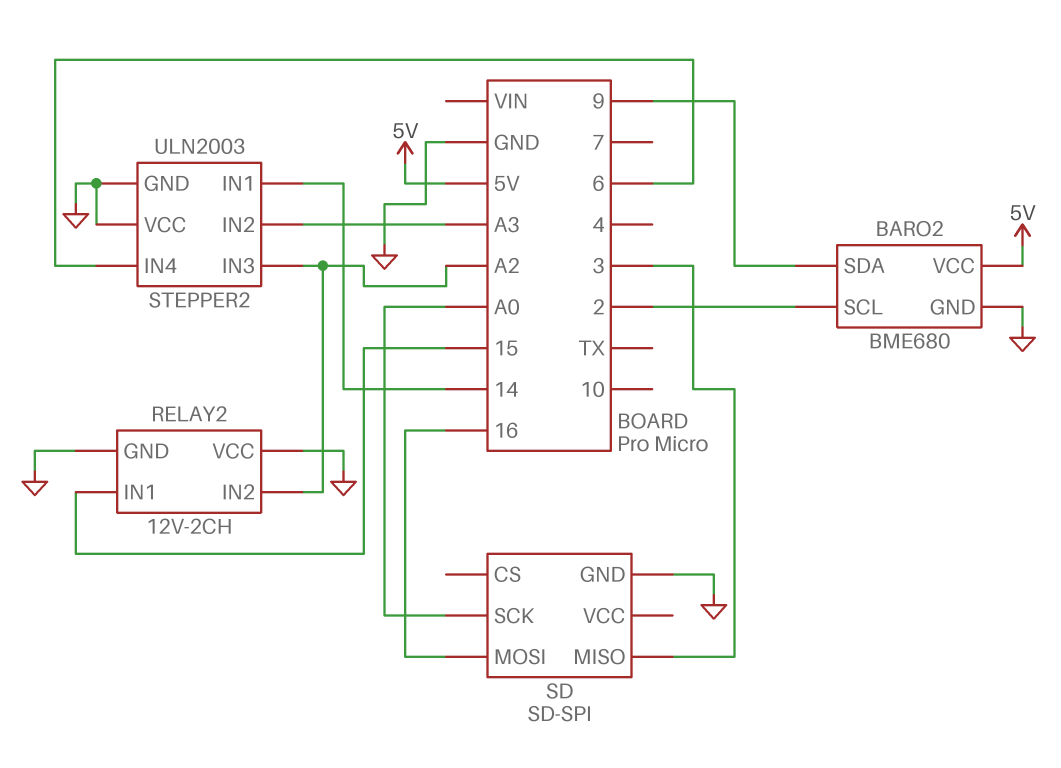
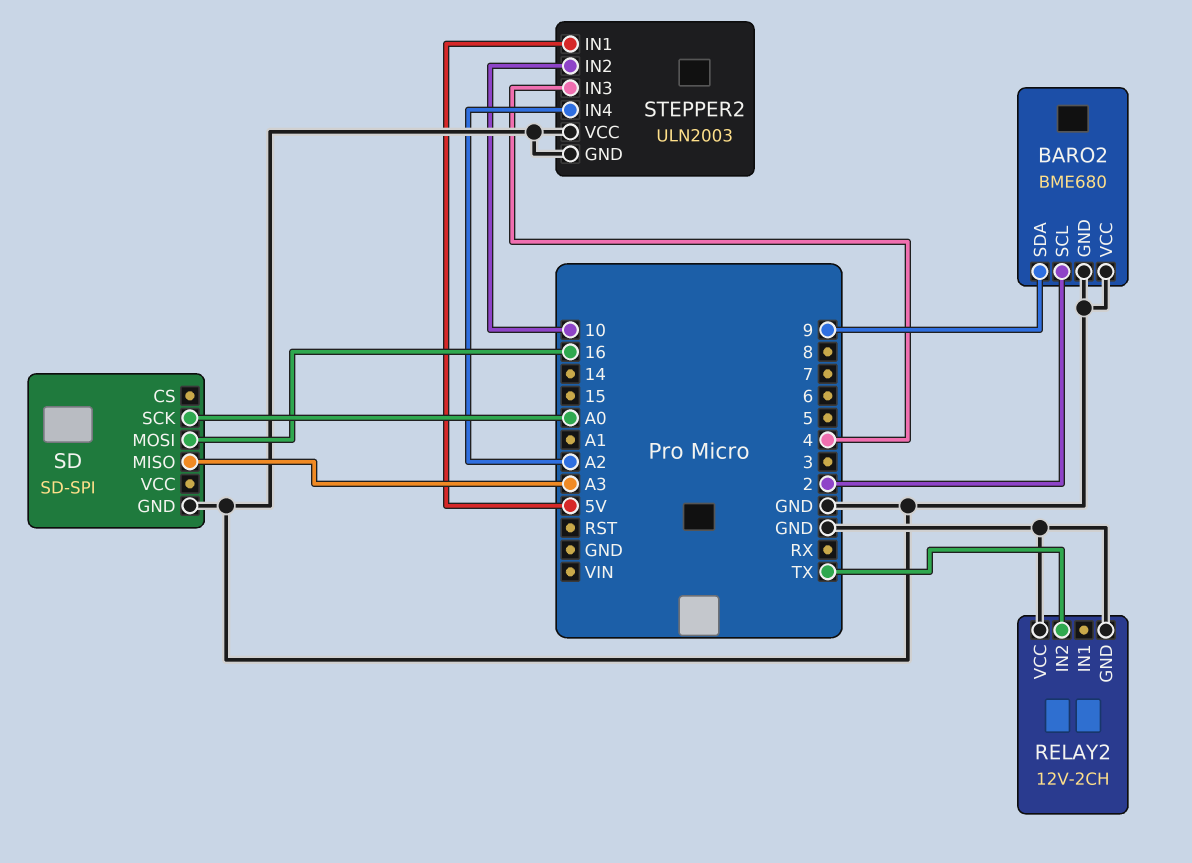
BARO2 pin VCC: 5V -> GND
RELAY2 pin IN1: 15 -> none
RELAY2 pin IN2: A2 -> TX
SD pin MISO: 3 -> A3
STEPPER2 pin IN1: 14 -> 5V
STEPPER2 pin IN2: A3 -> 10
STEPPER2 pin IN3: A2 -> 4
STEPPER2 pin IN4: 6 -> A2

